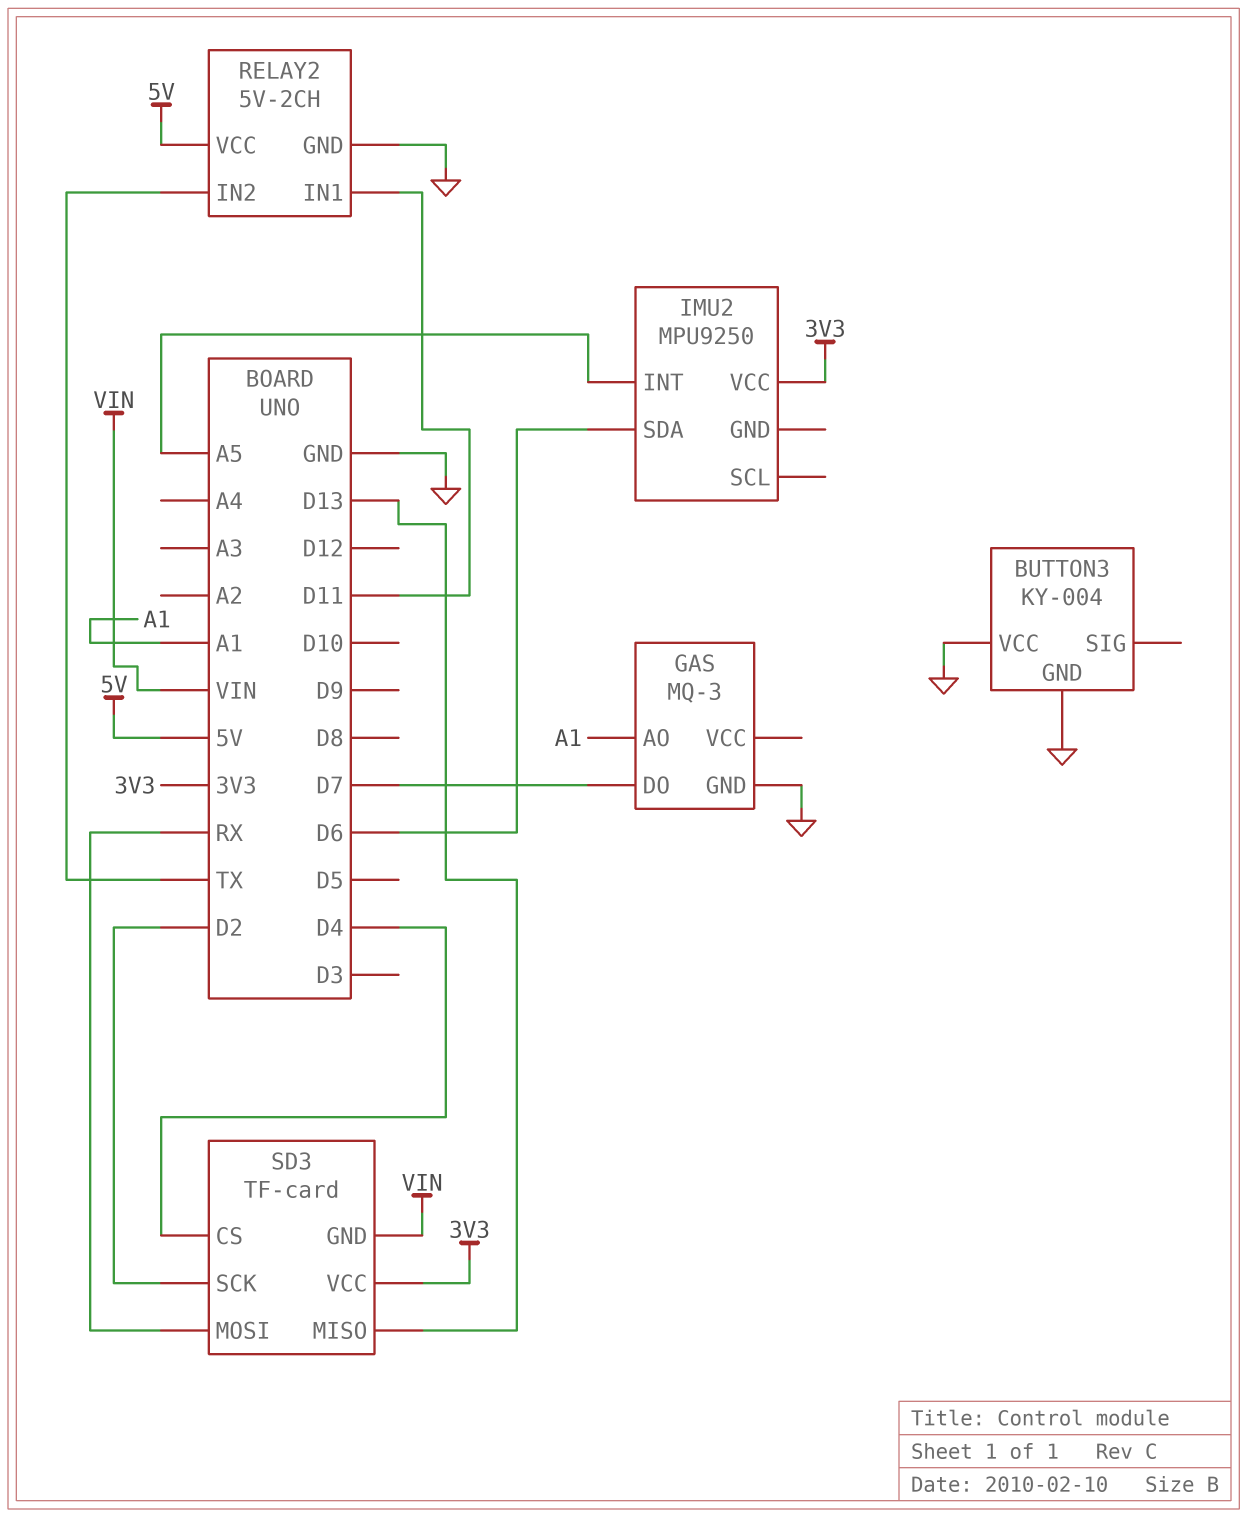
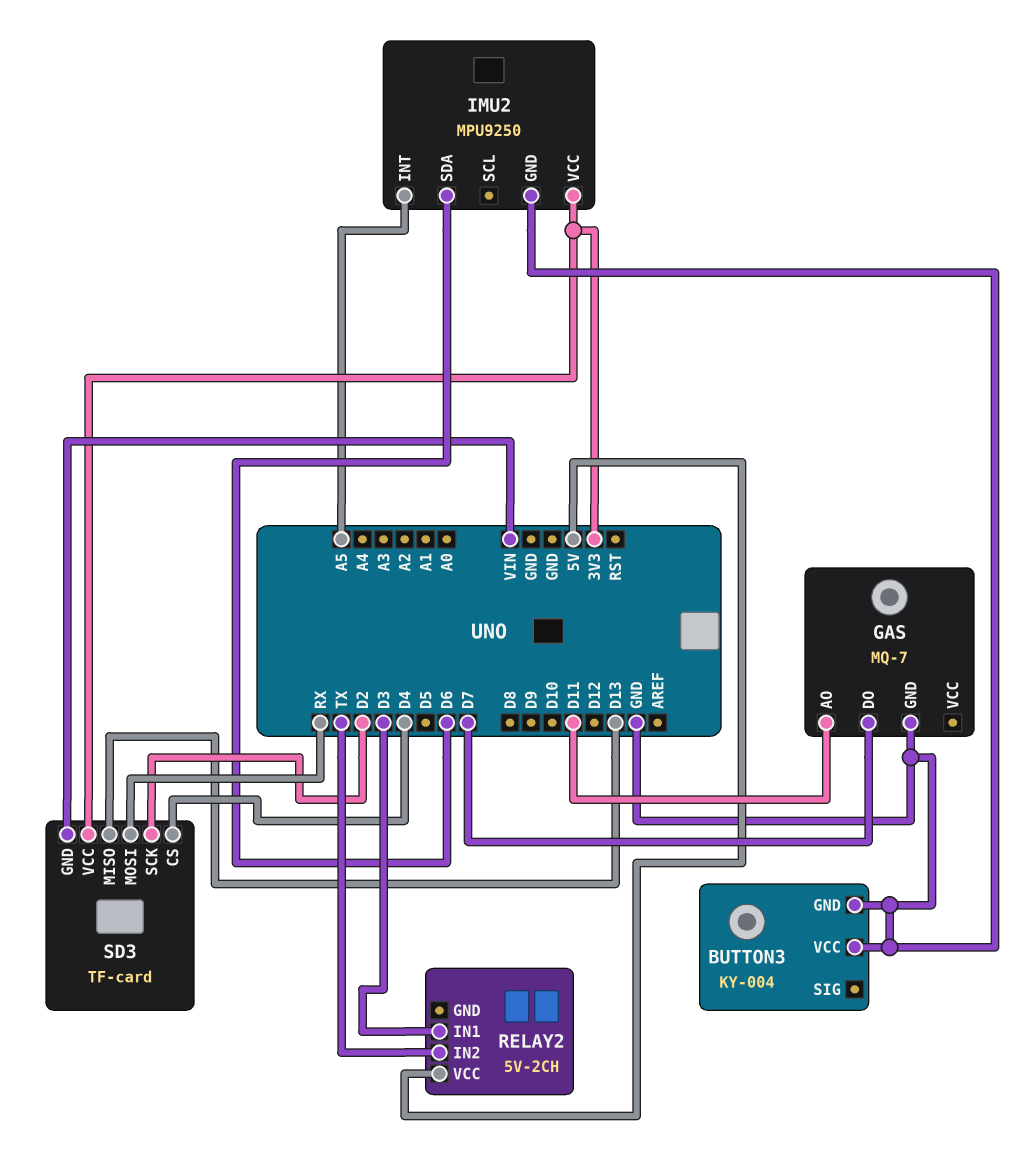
GAS: MQ-3 -> MQ-7
GAS pin AO: A1 -> D11
IMU2 pin GND: none -> GND
RELAY2 pin GND: GND -> none
RELAY2 pin IN1: D11 -> D3

